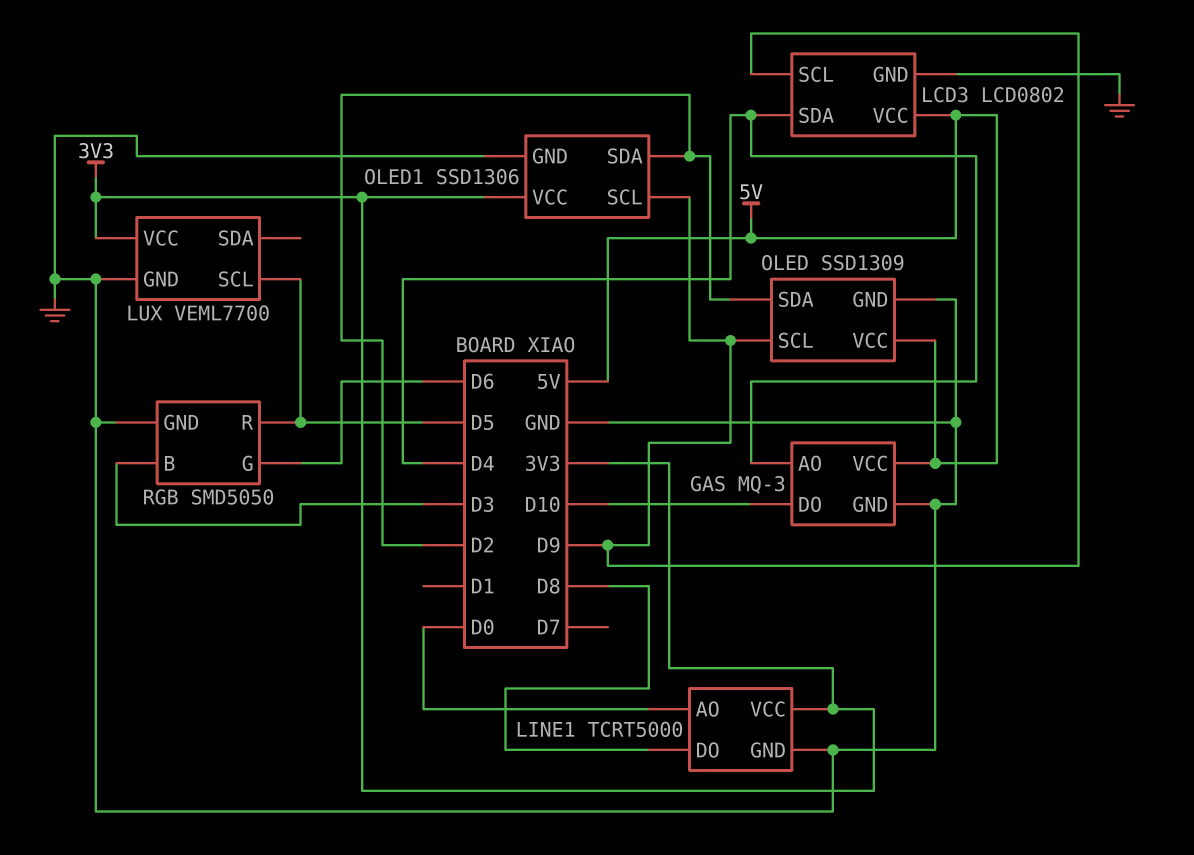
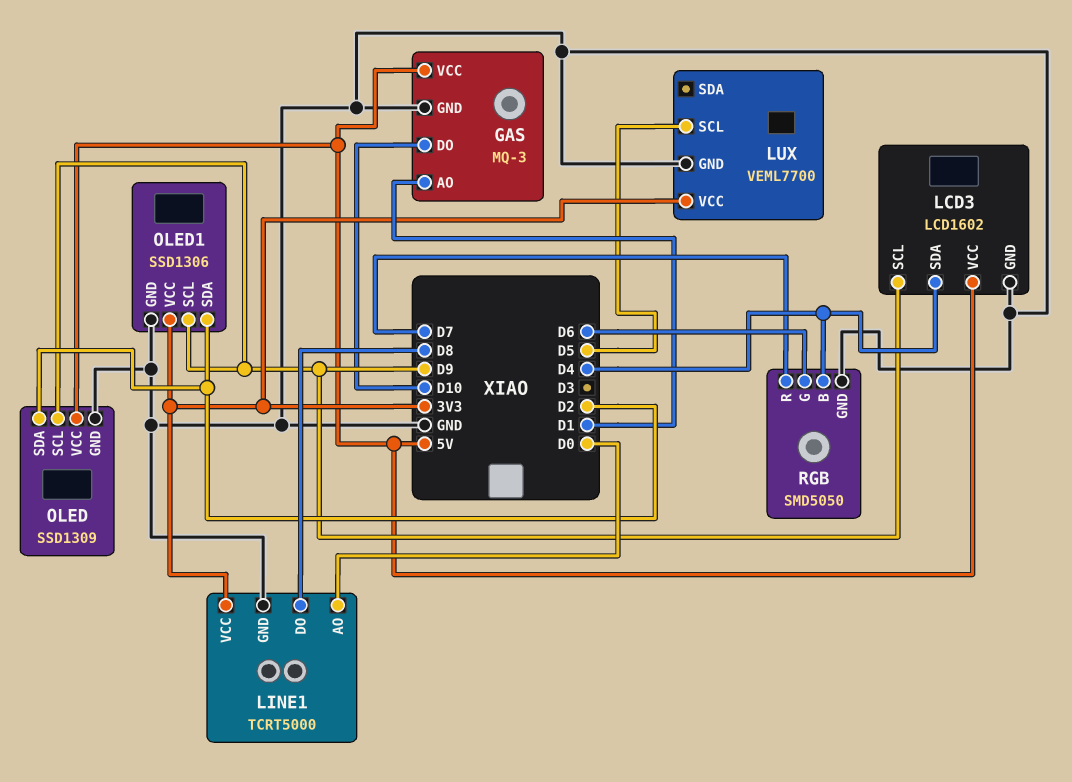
GAS pin AO: D4 -> D1
LCD3: LCD0802 -> LCD1602
RGB pin B: D3 -> D4
RGB pin R: D5 -> D7

